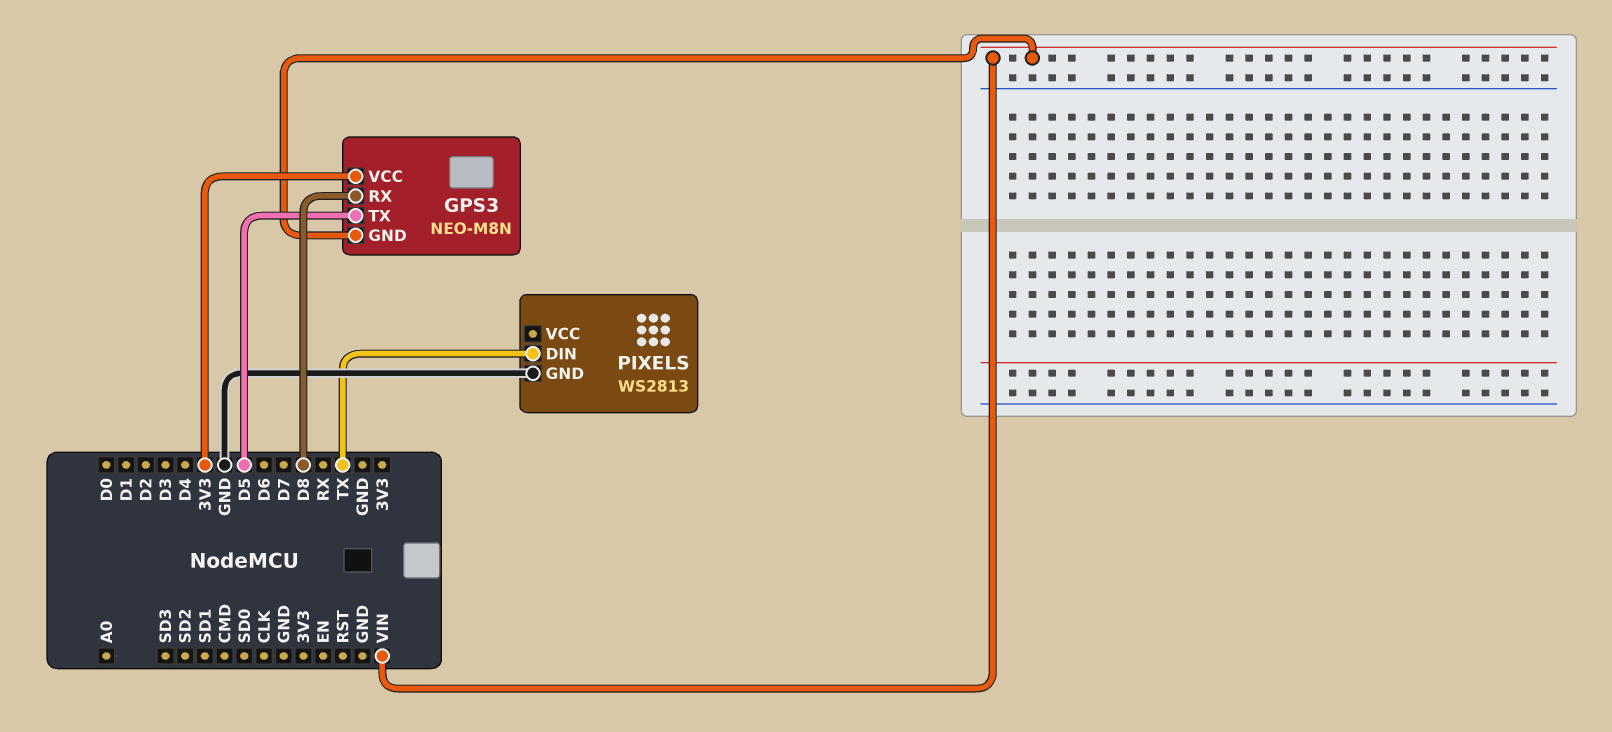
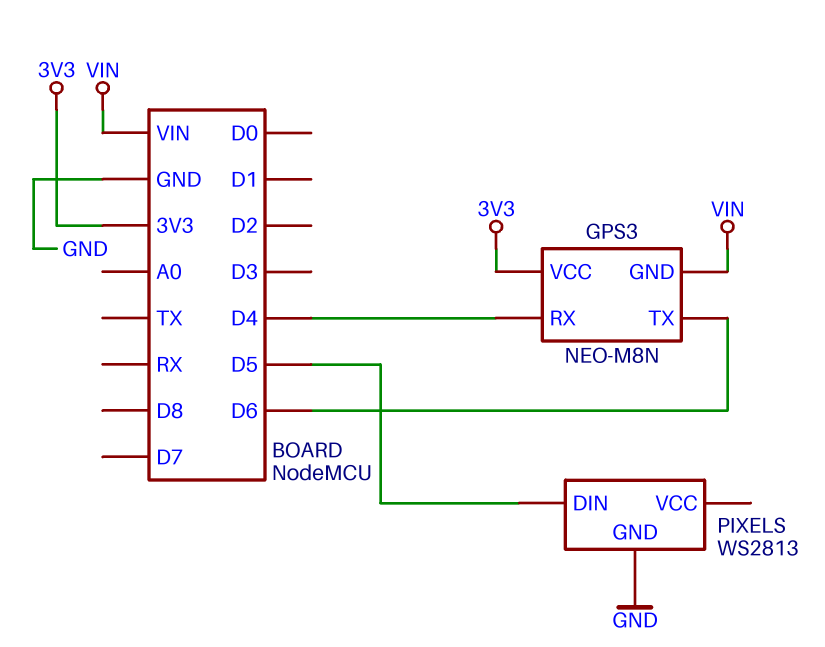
GPS3 pin RX: D8 -> D4
GPS3 pin TX: D5 -> D6
PIXELS pin DIN: TX -> D5

